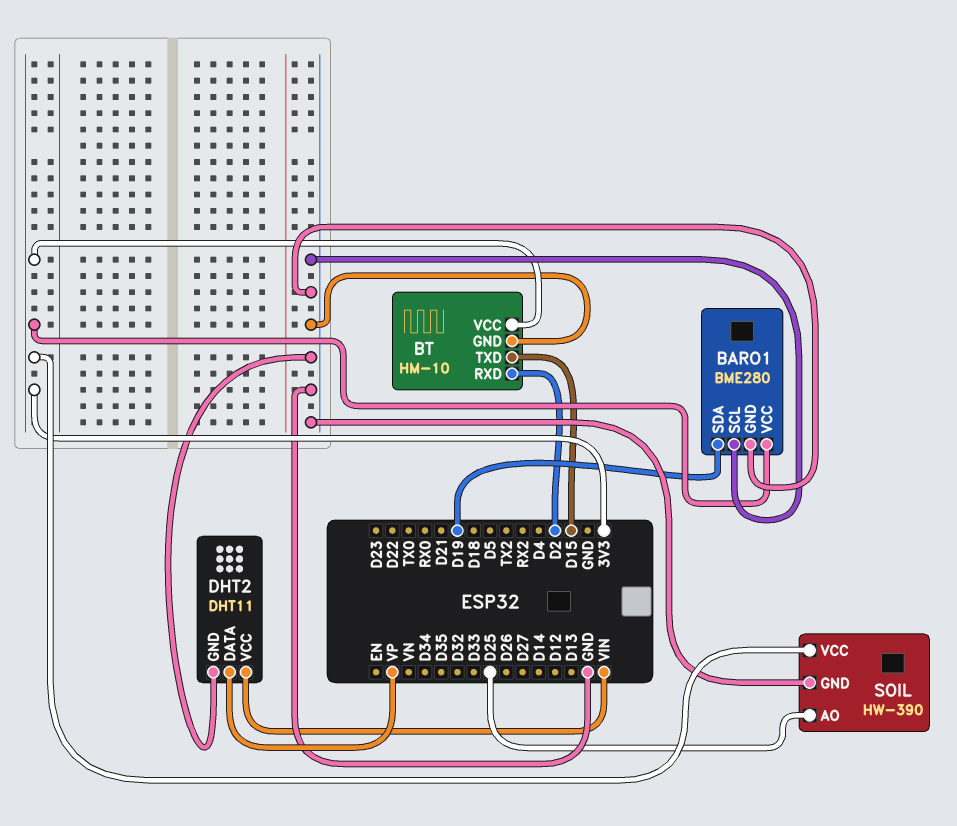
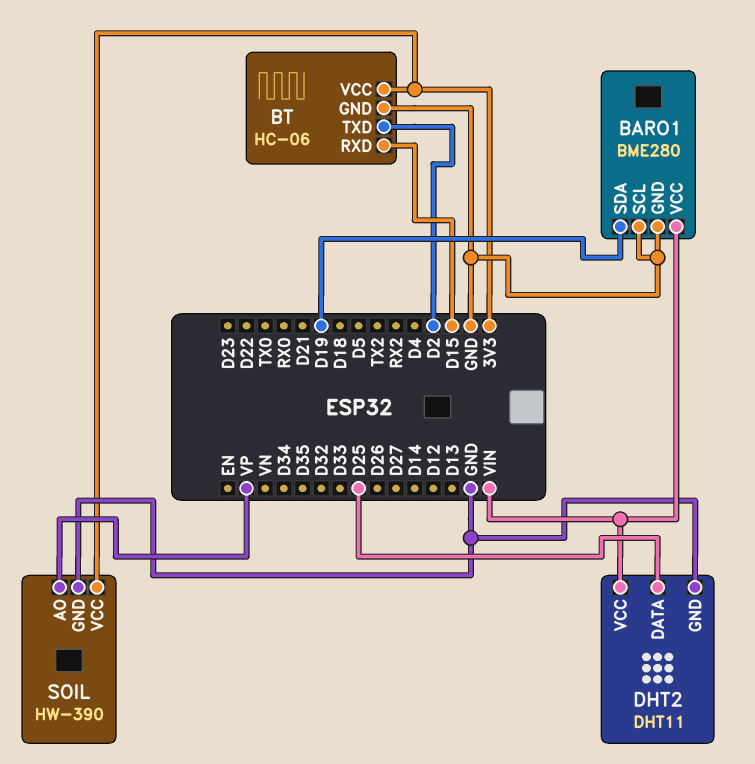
BARO1 pin VCC: 3V3 -> VIN
BT: HM-10 -> HC-06
BT pin RXD: D2 -> D15
BT pin TXD: D15 -> D2
DHT2 pin DATA: VP -> D25
SOIL pin AO: D25 -> VP

